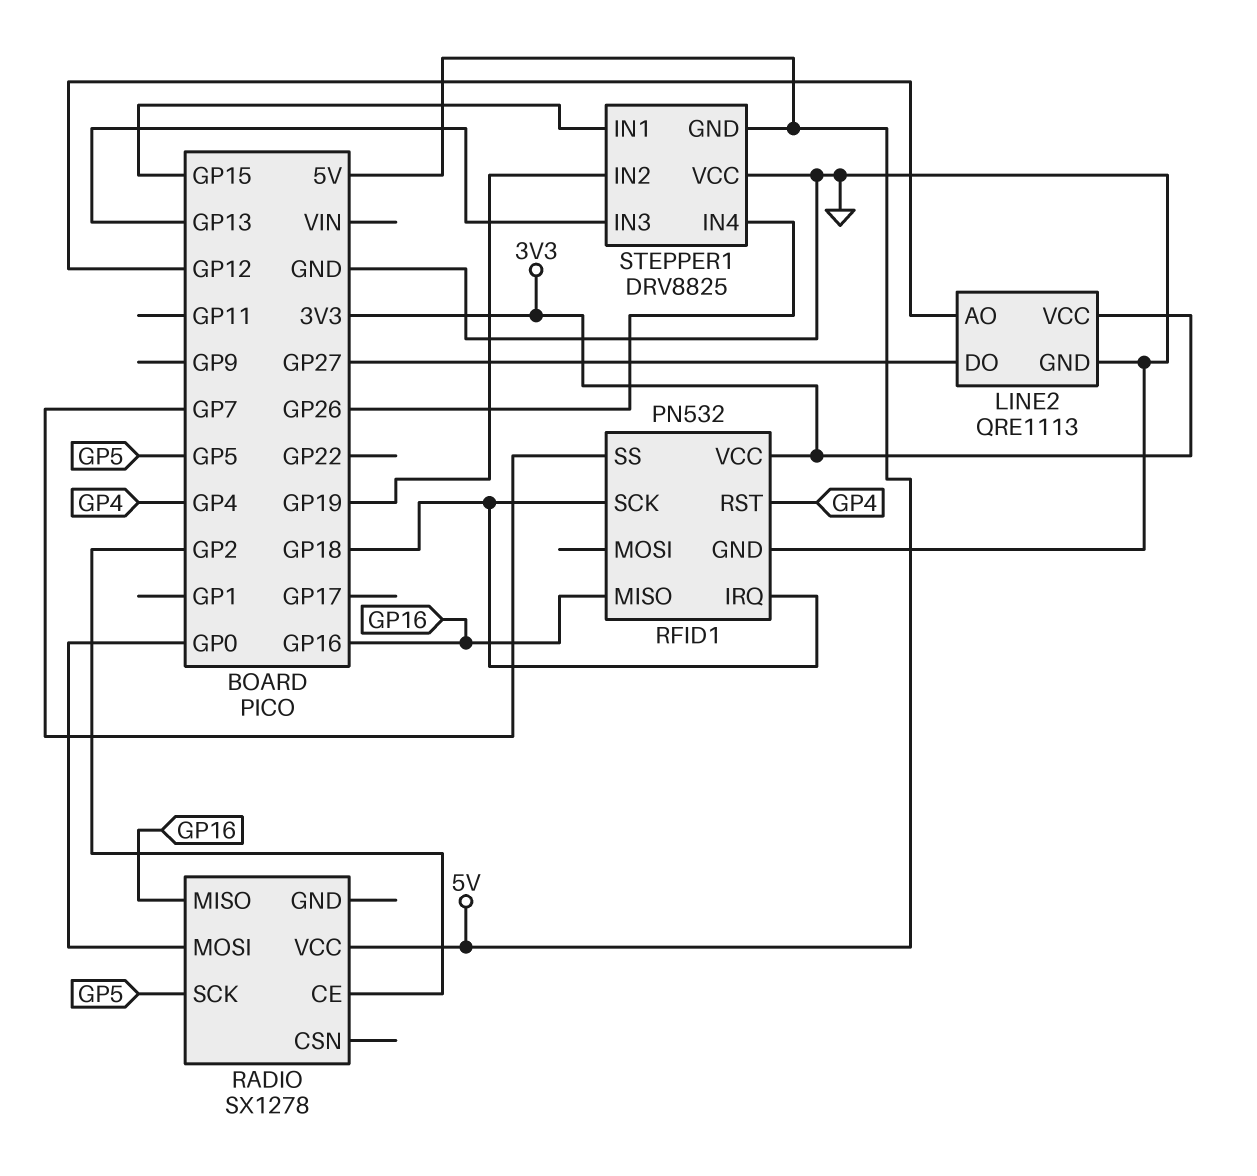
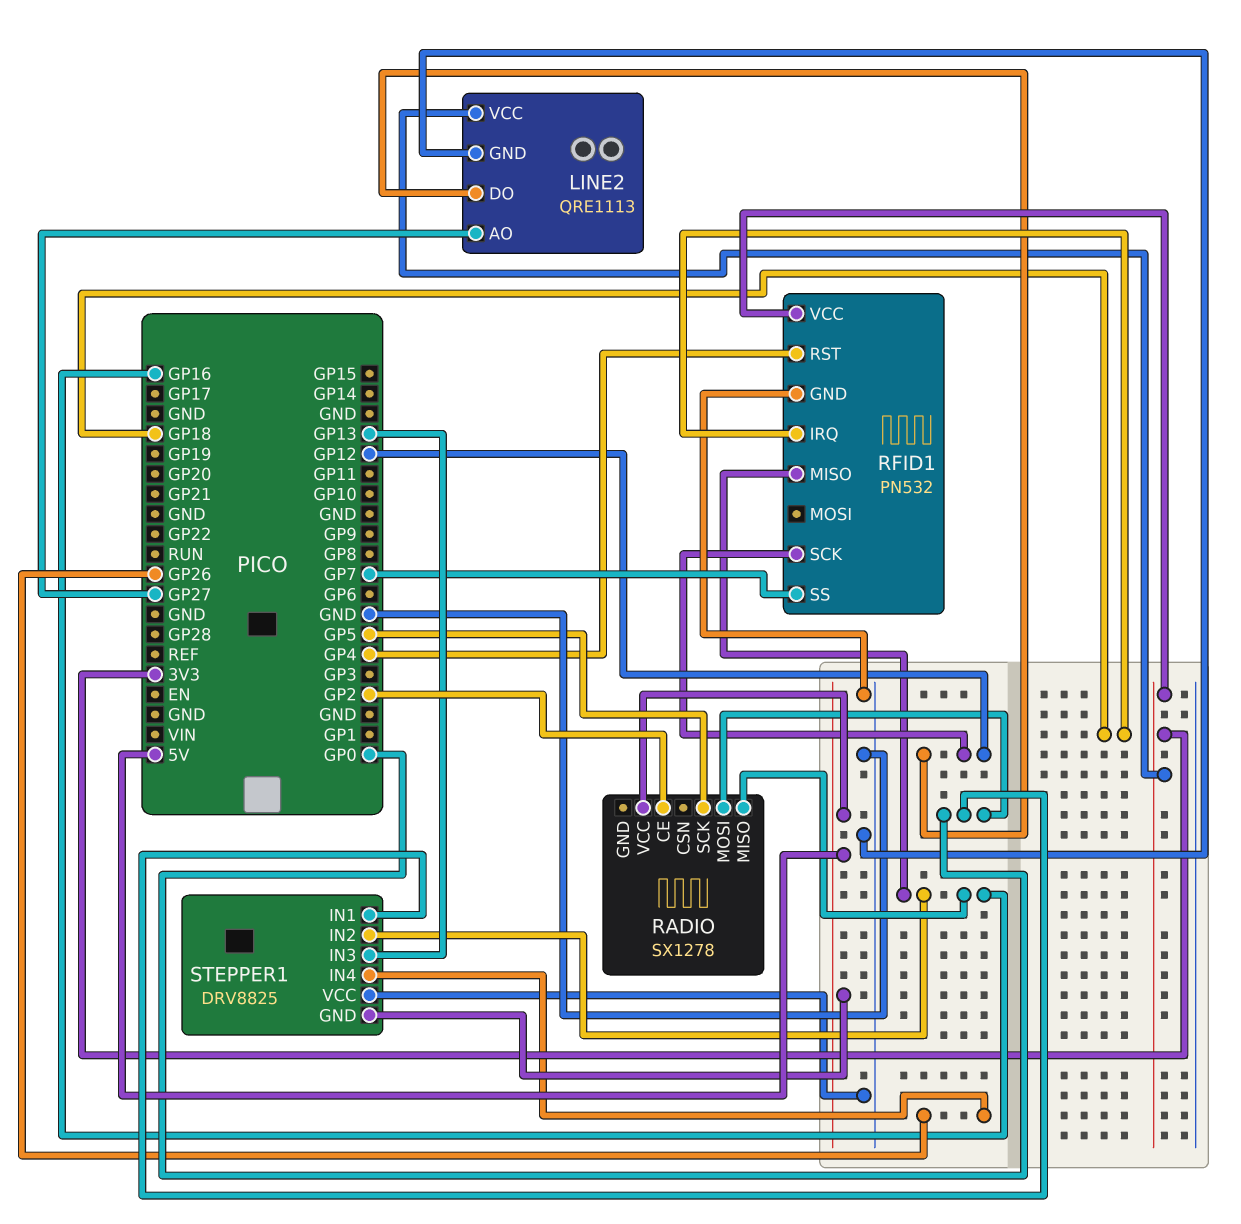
LINE2 pin AO: GP12 -> GP27
LINE2 pin DO: GP27 -> GP12
RFID1 pin SCK: GP18 -> GP12
STEPPER1 pin IN1: GP15 -> GP0
STEPPER1 pin IN2: GP19 -> GP16

